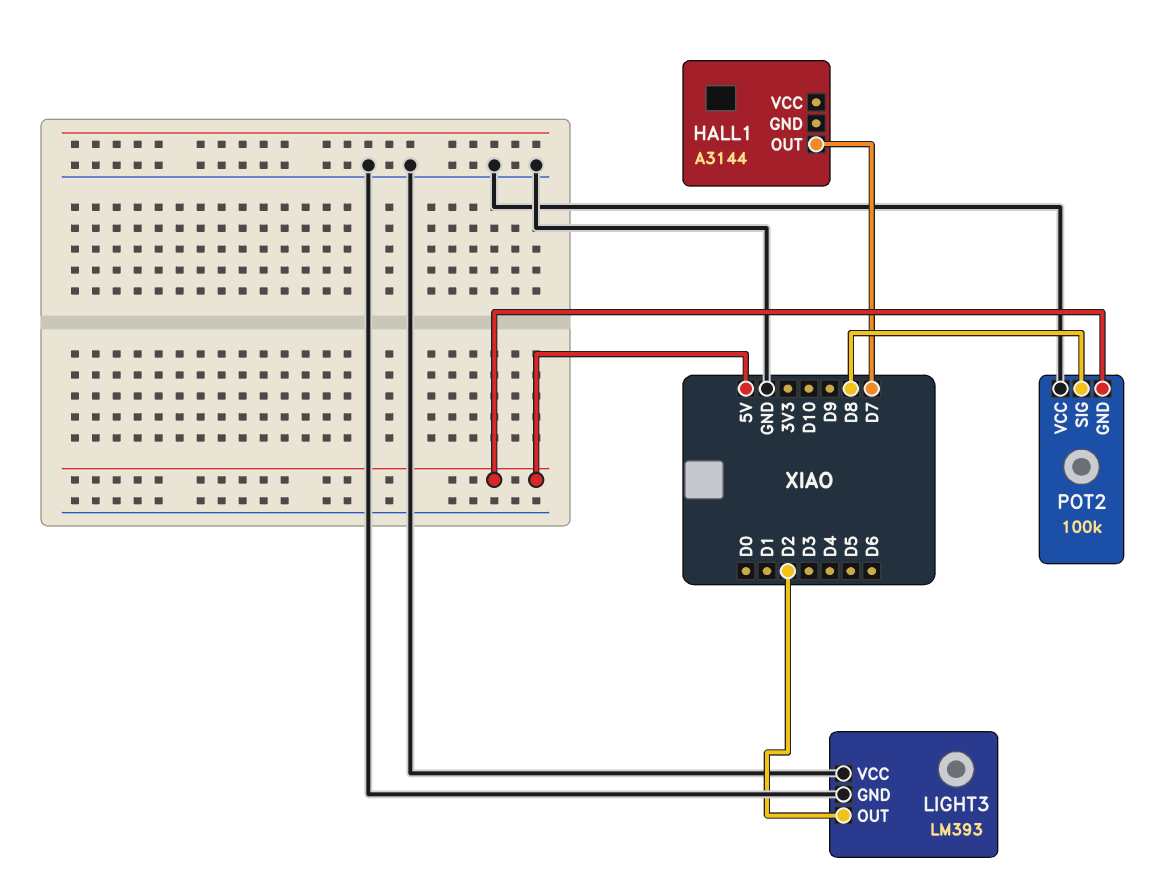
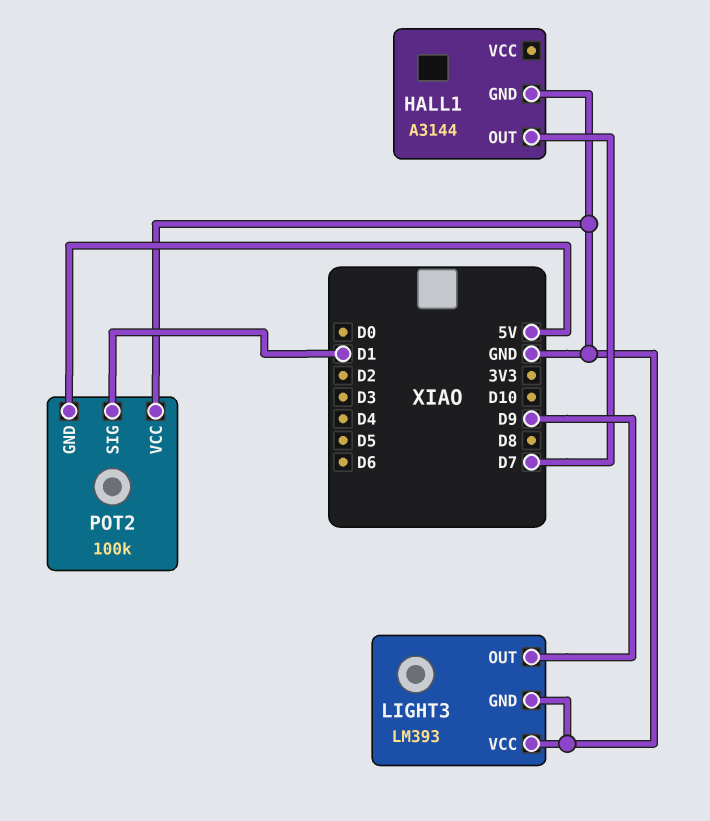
HALL1 pin GND: none -> GND
LIGHT3 pin OUT: D2 -> D9
POT2 pin SIG: D8 -> D1

